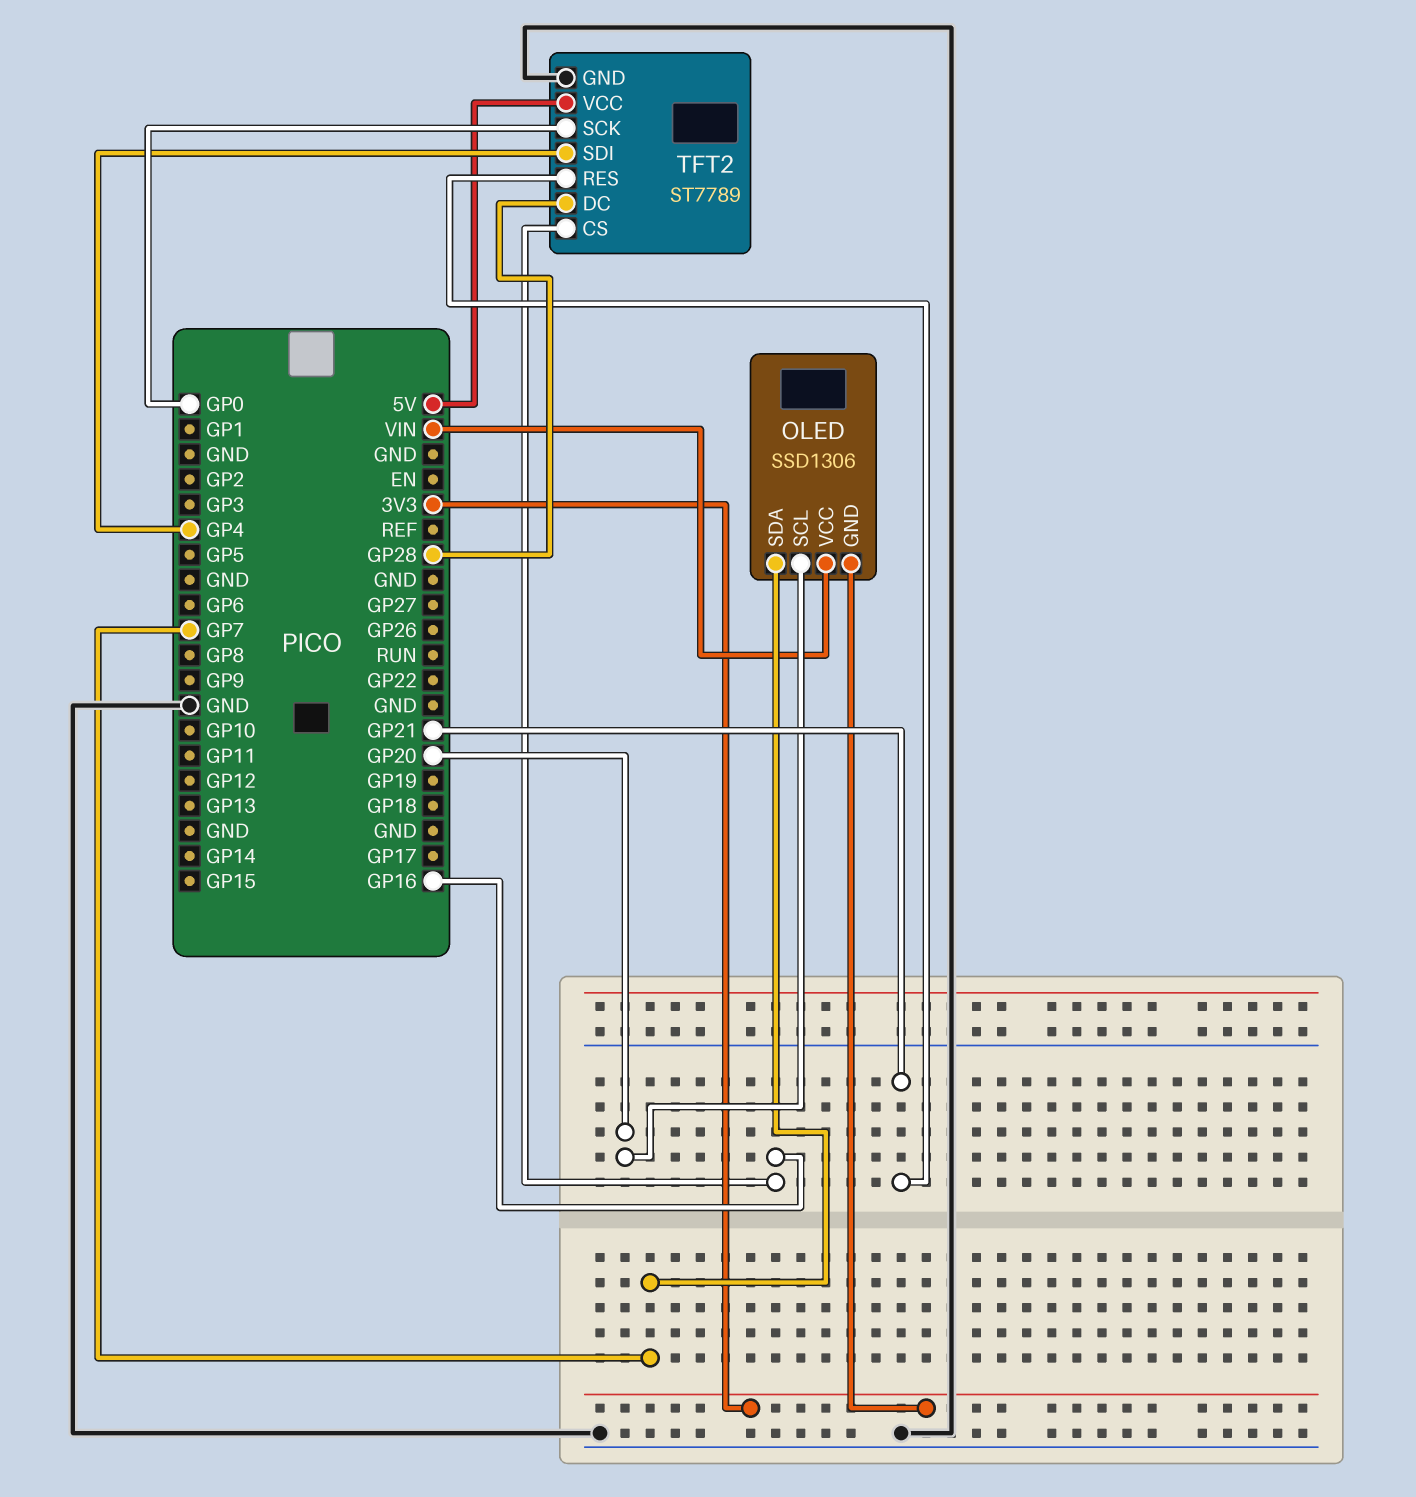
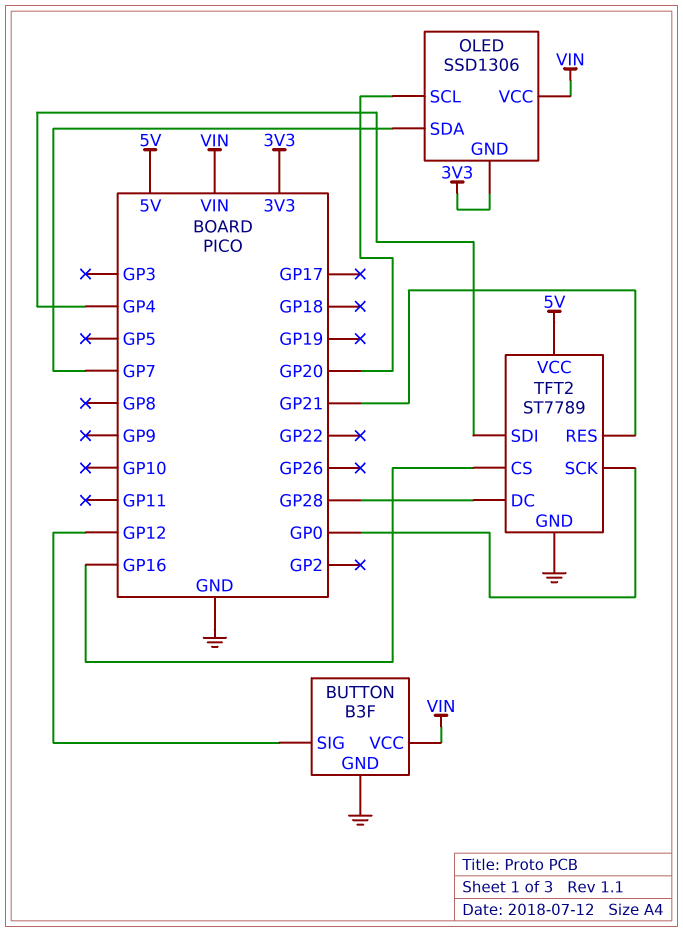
BUTTON: none -> B3F
BUTTON pin GND: none -> GND
BUTTON pin SIG: none -> GP12
BUTTON pin VCC: none -> VIN

